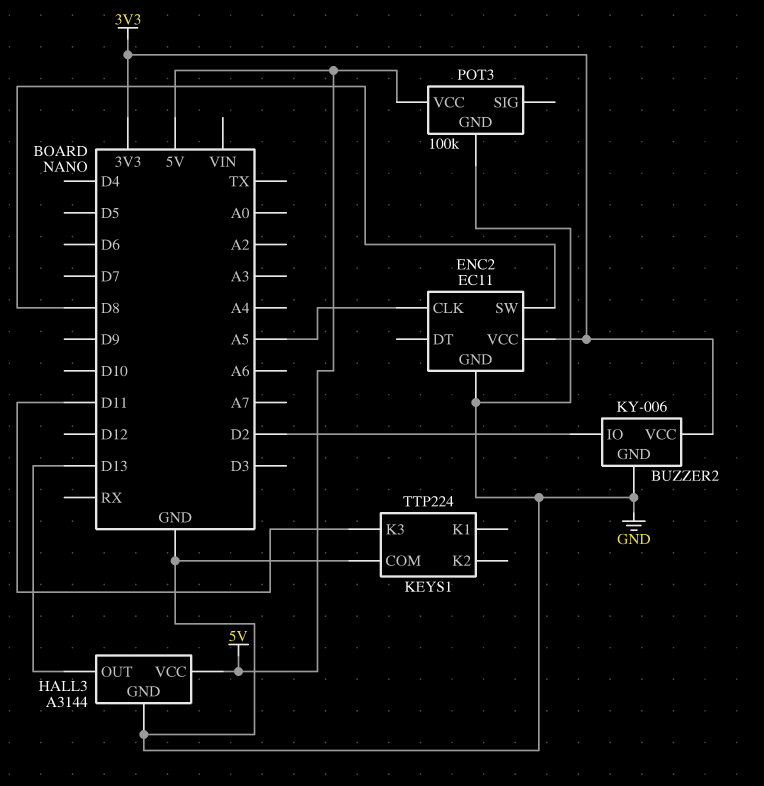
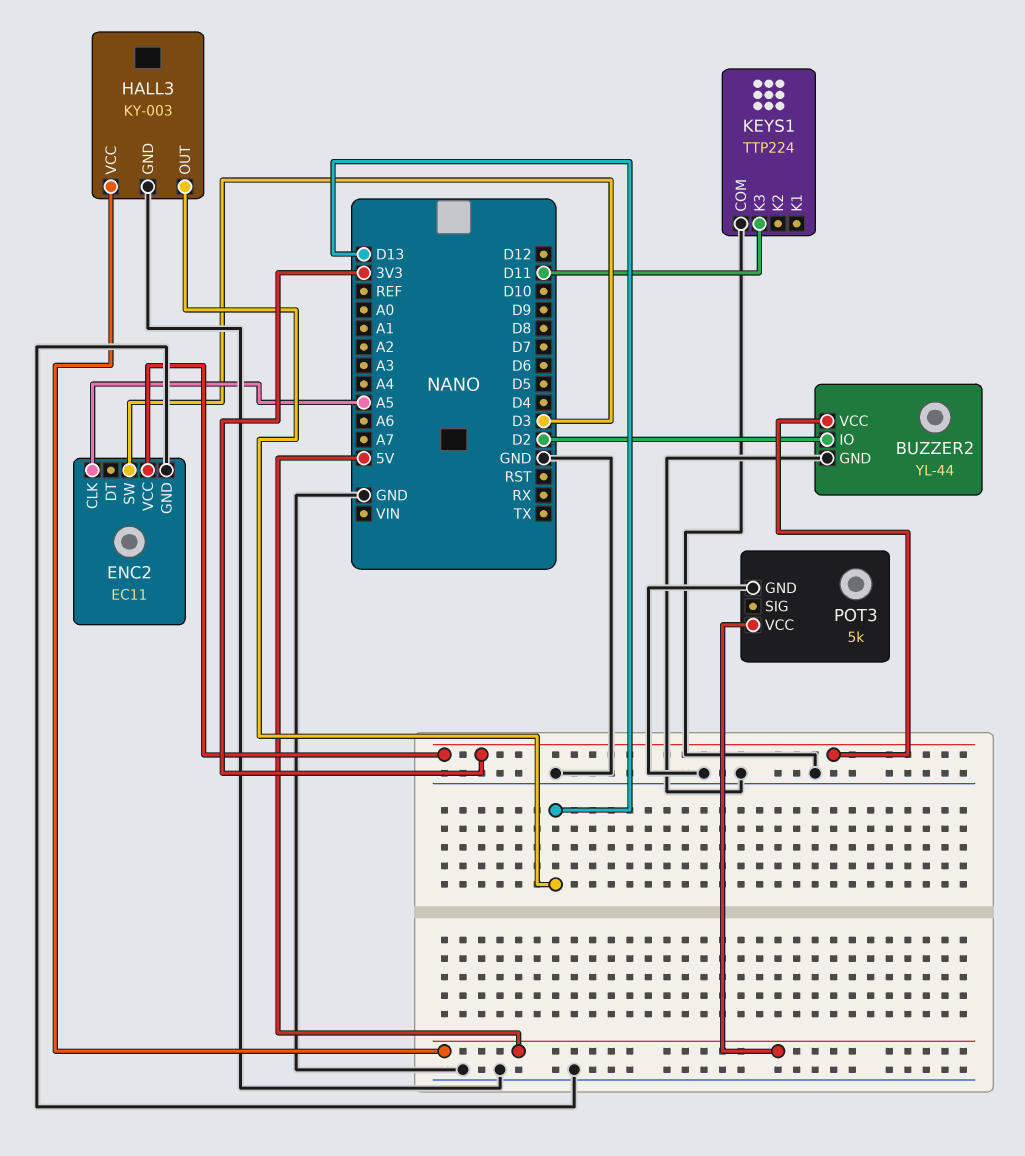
BUZZER2: KY-006 -> YL-44
ENC2 pin SW: D8 -> D3
HALL3: A3144 -> KY-003
POT3: 100k -> 5k

